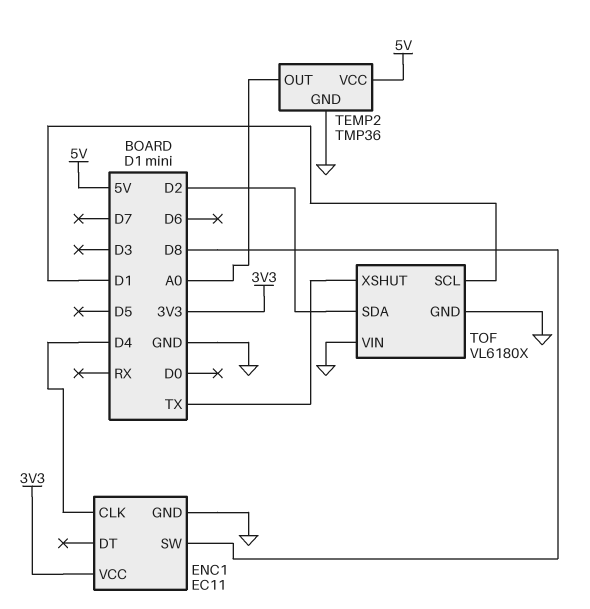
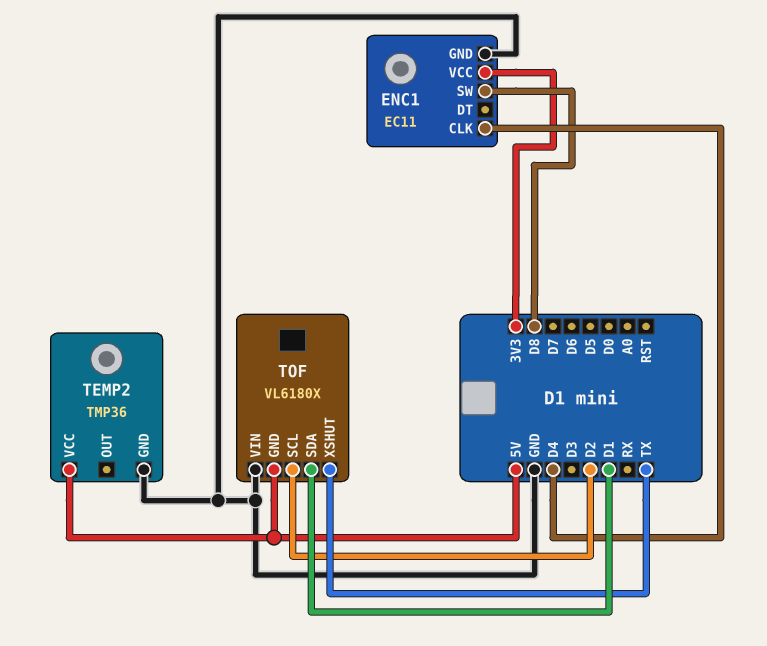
TEMP2 pin OUT: A0 -> none
TOF pin GND: GND -> 5V
TOF pin SCL: D1 -> D2
TOF pin SDA: D2 -> D1

